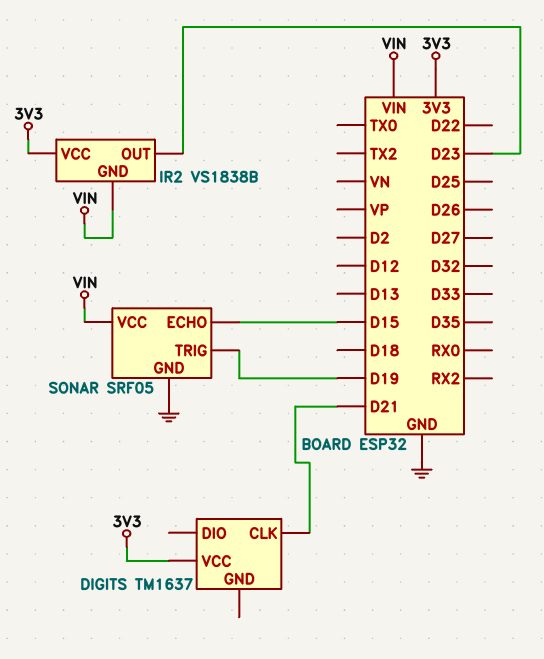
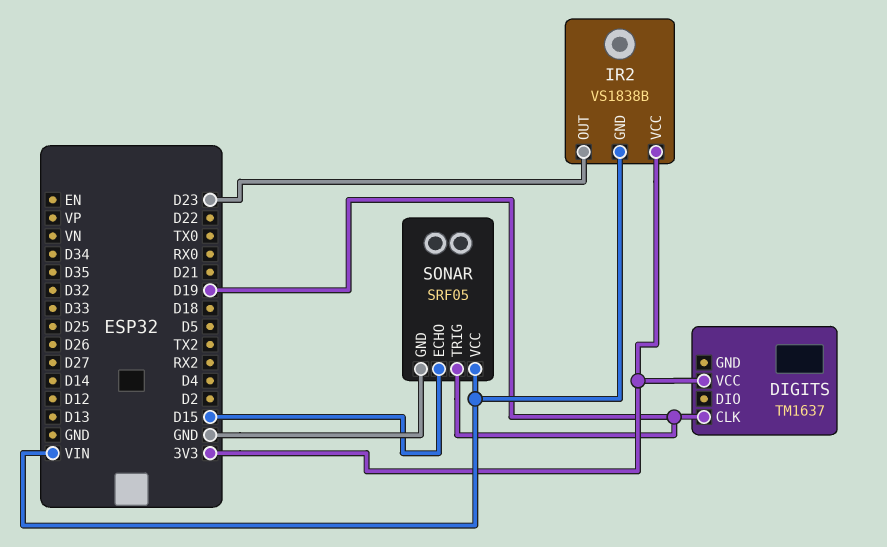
DIGITS pin CLK: D21 -> D19

